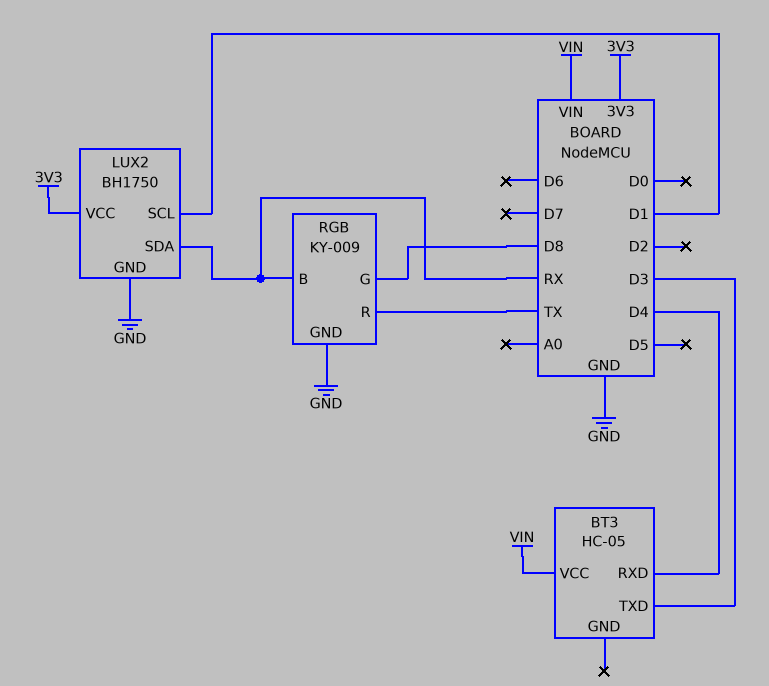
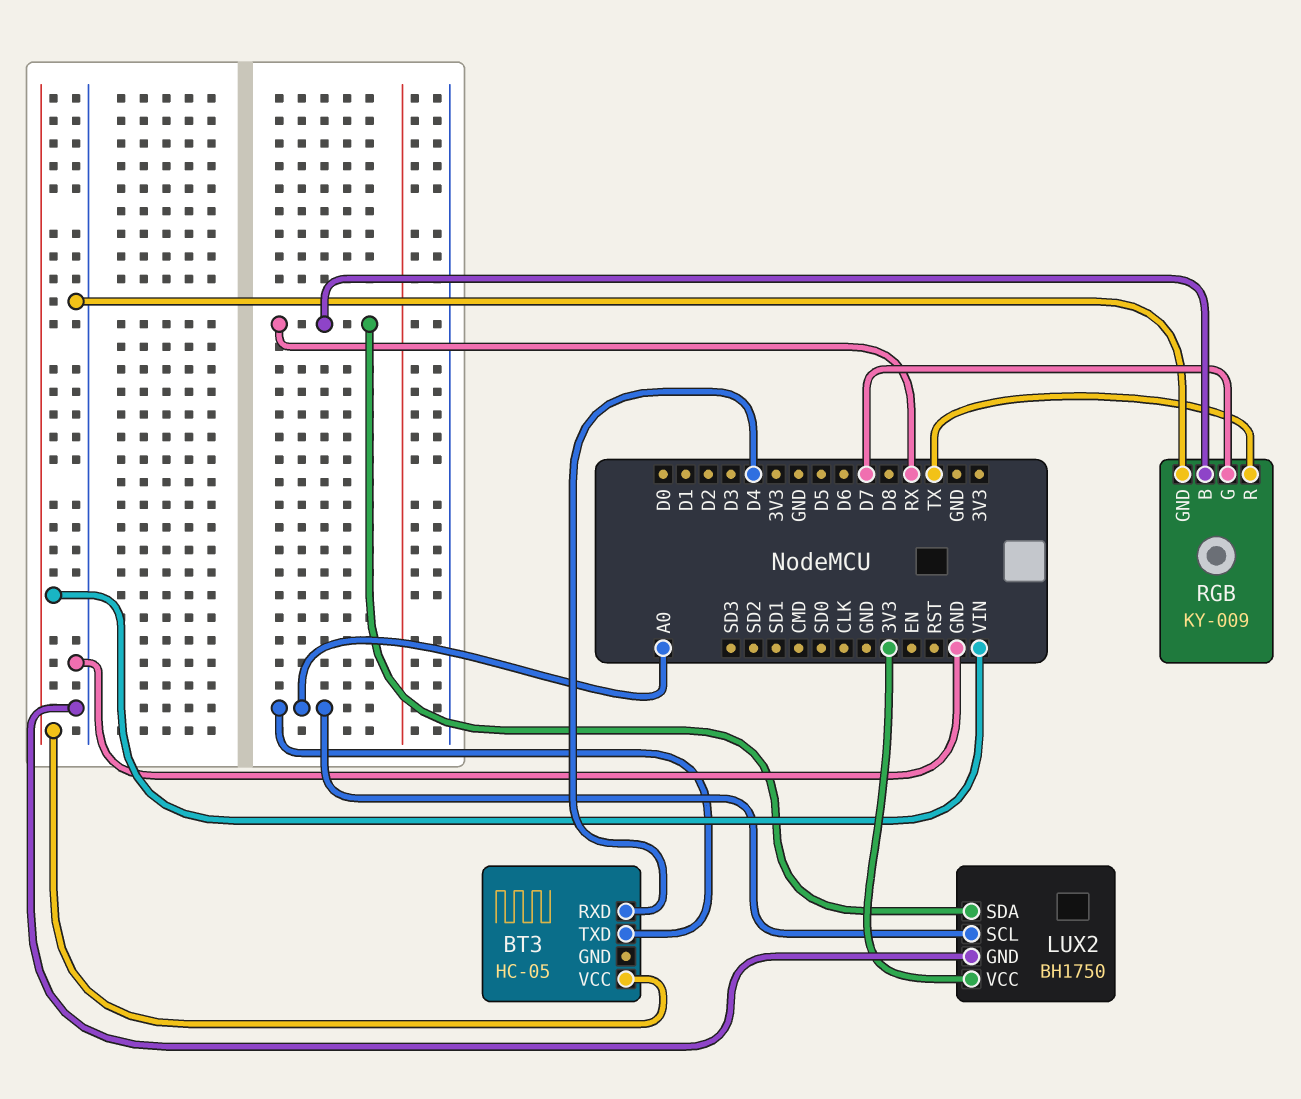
BT3 pin TXD: D3 -> A0
LUX2 pin SCL: D1 -> A0
RGB pin G: D8 -> D7

